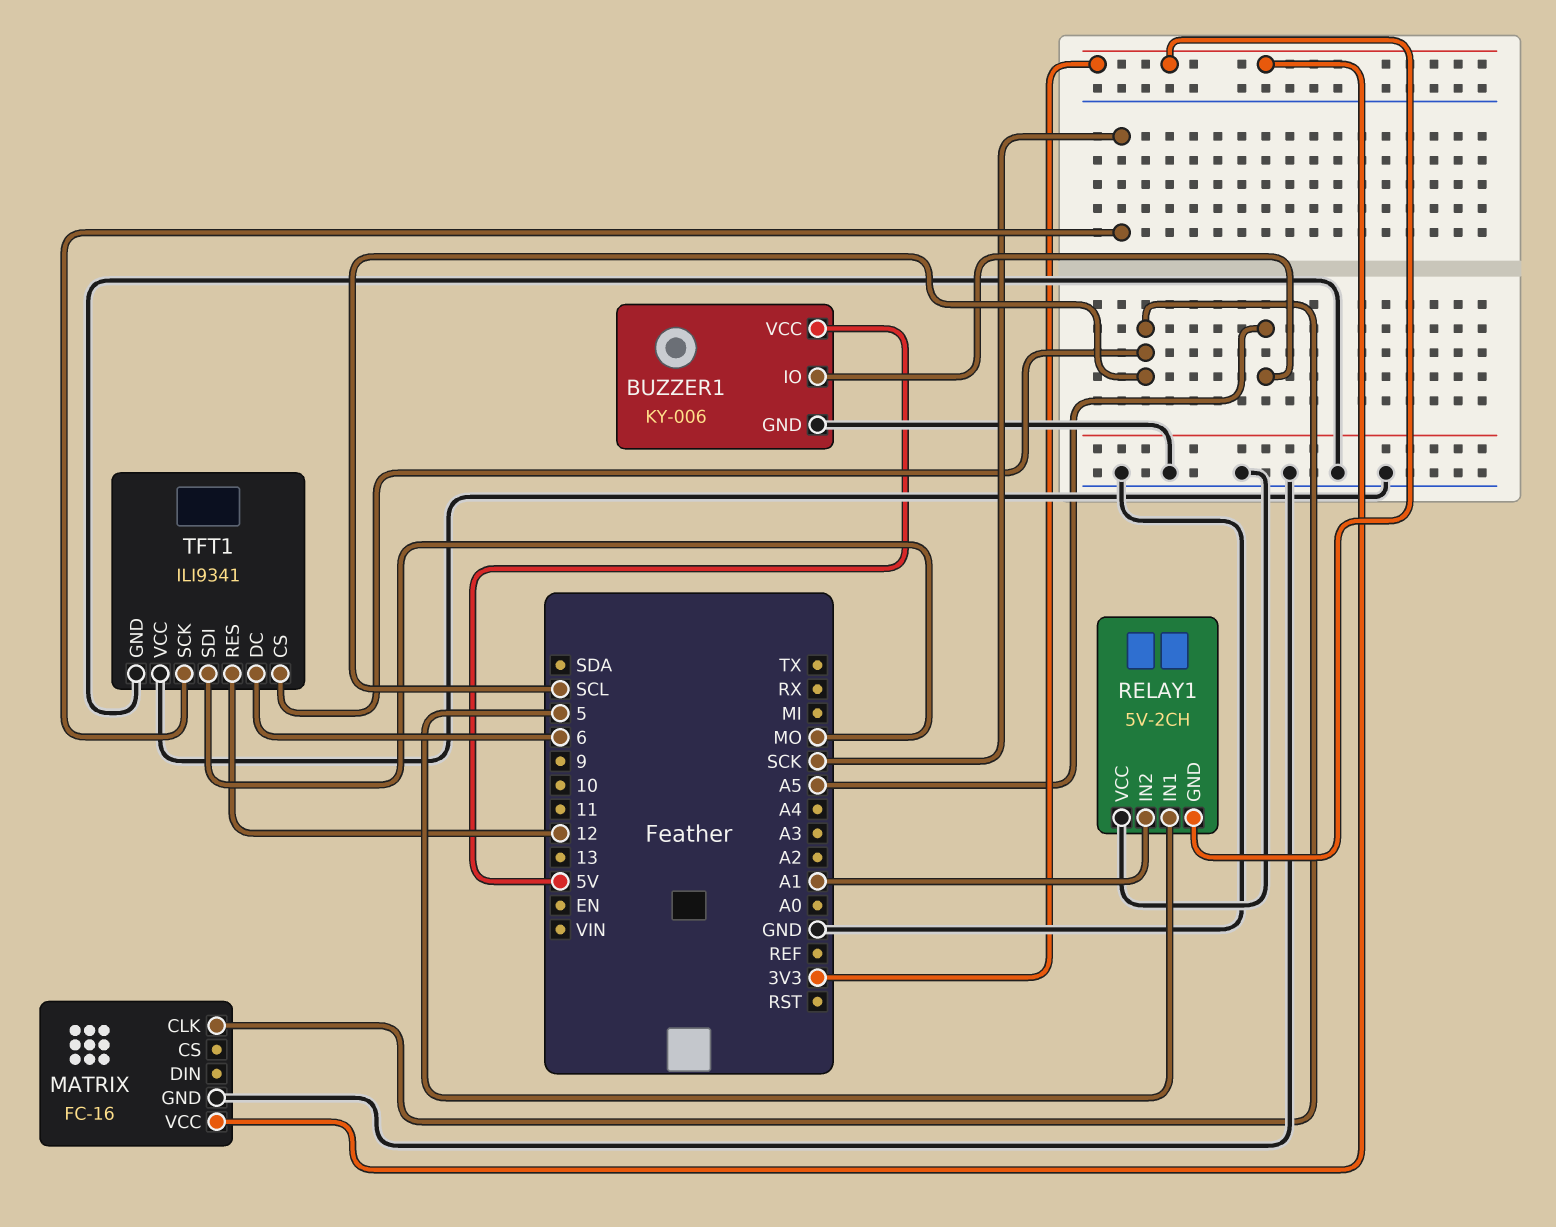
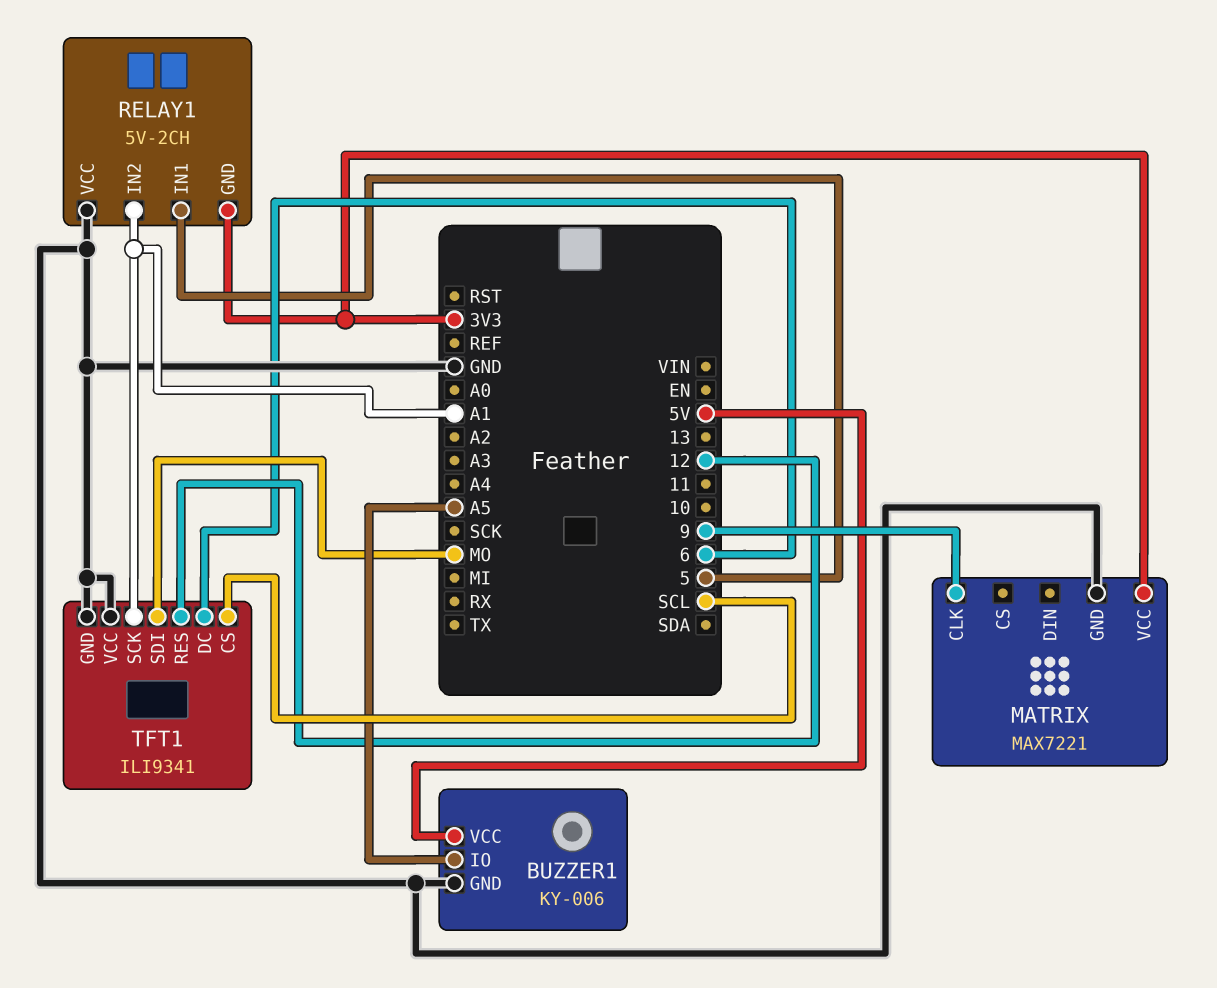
MATRIX: FC-16 -> MAX7221
MATRIX pin CLK: SCL -> 9
TFT1 pin SCK: SCK -> A1

